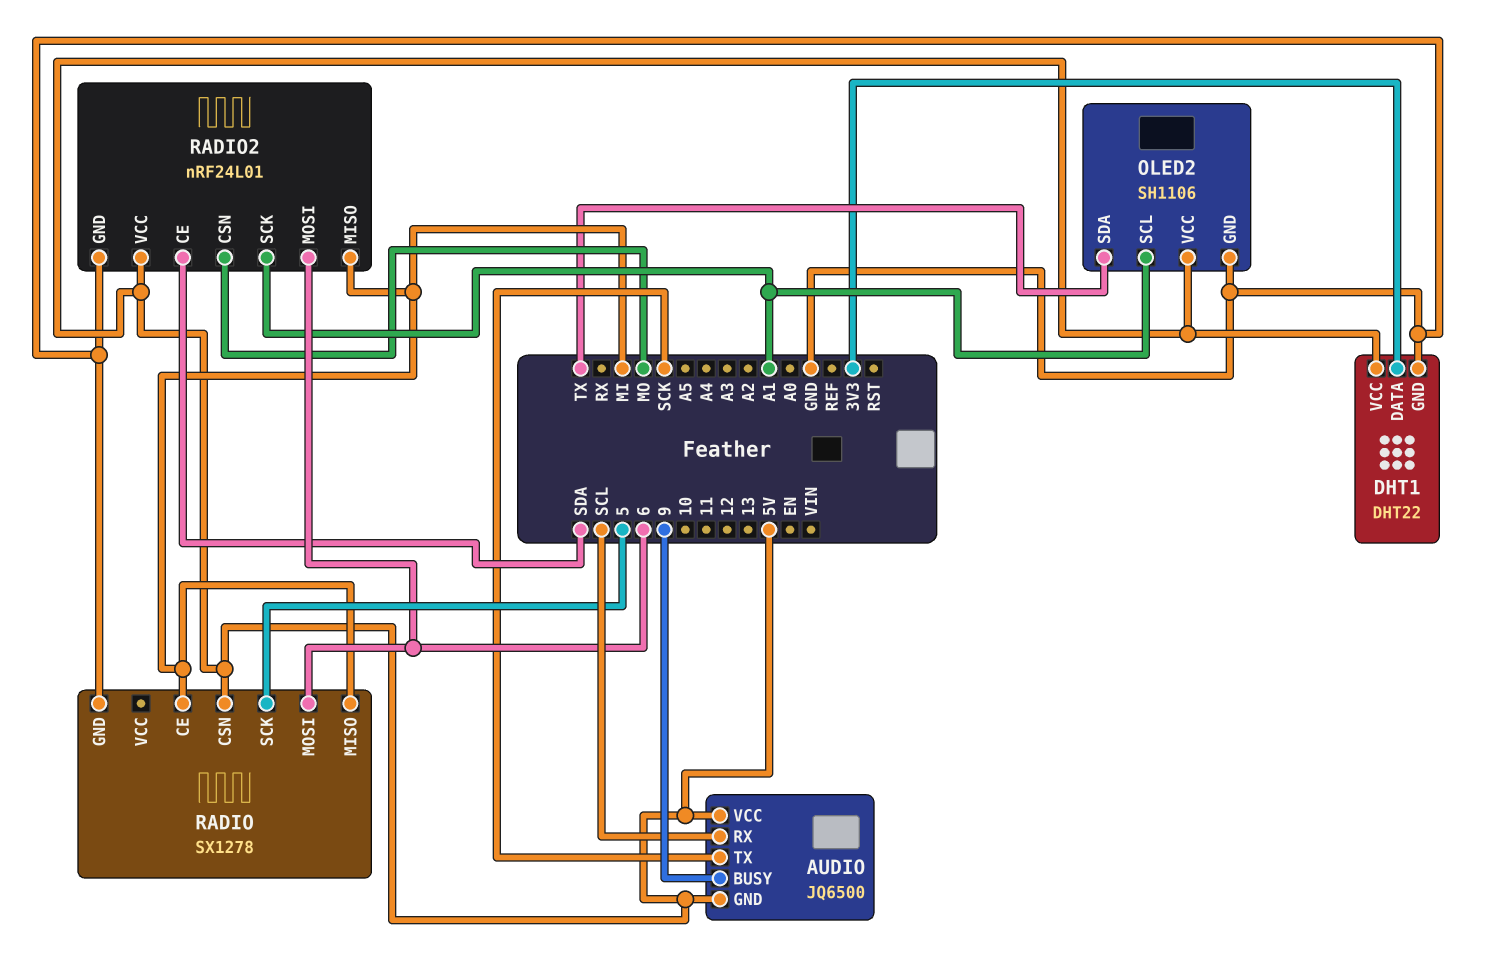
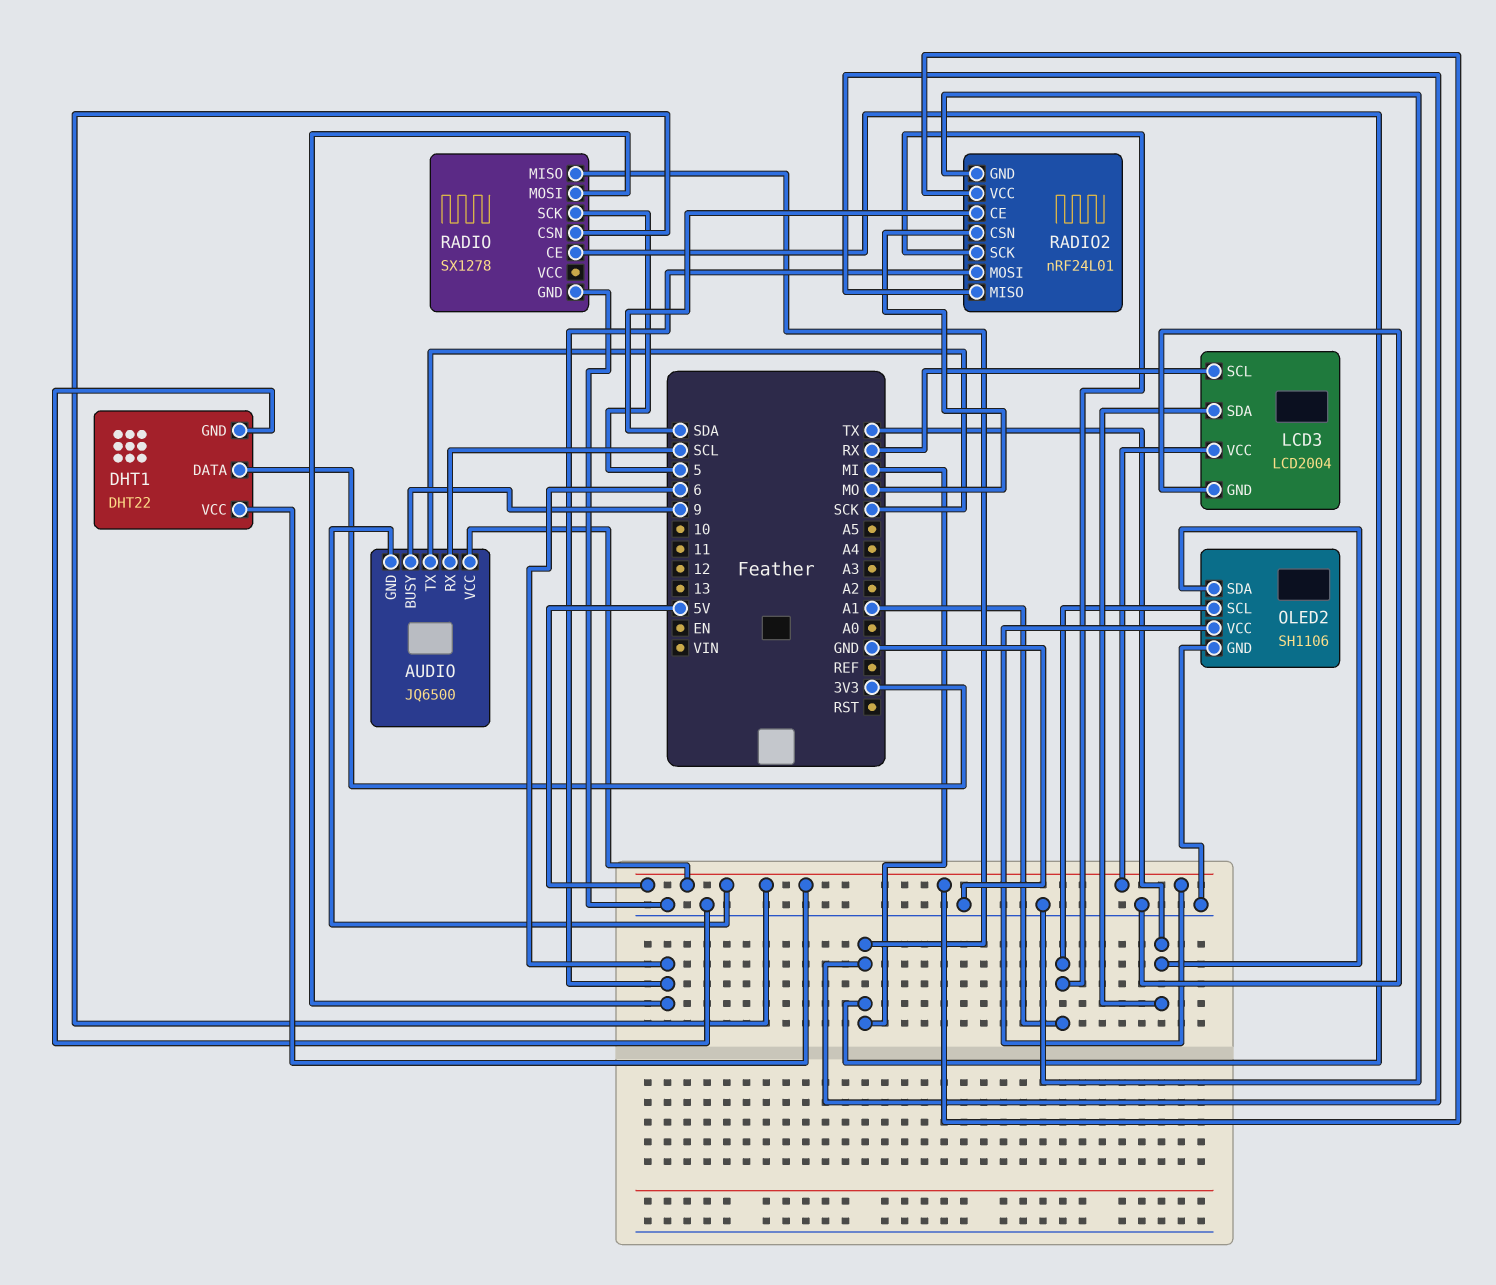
LCD3: none -> LCD2004
LCD3 pin GND: none -> GND
LCD3 pin SCL: none -> RX
LCD3 pin SDA: none -> TX
LCD3 pin VCC: none -> 5V

